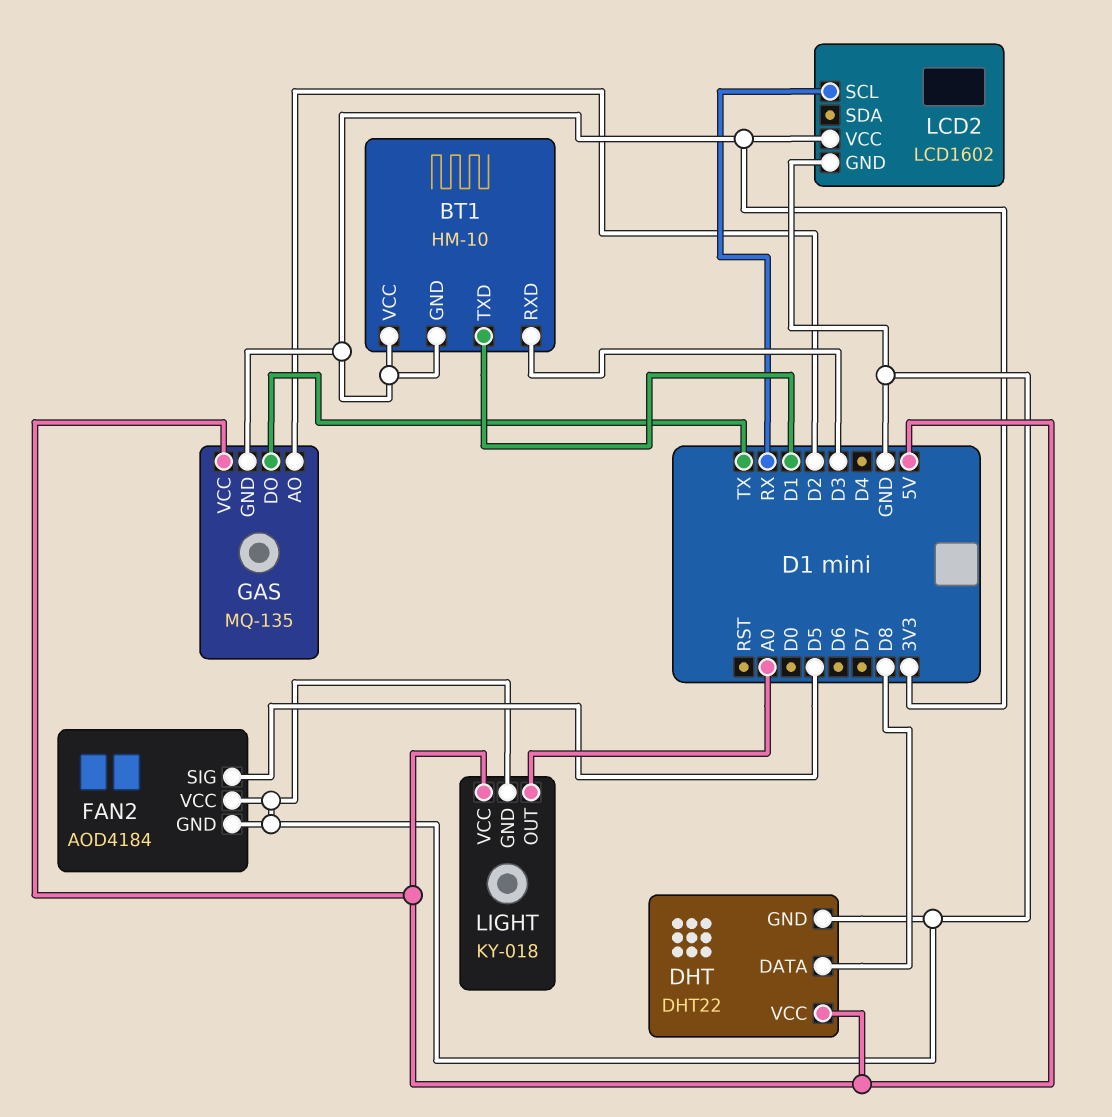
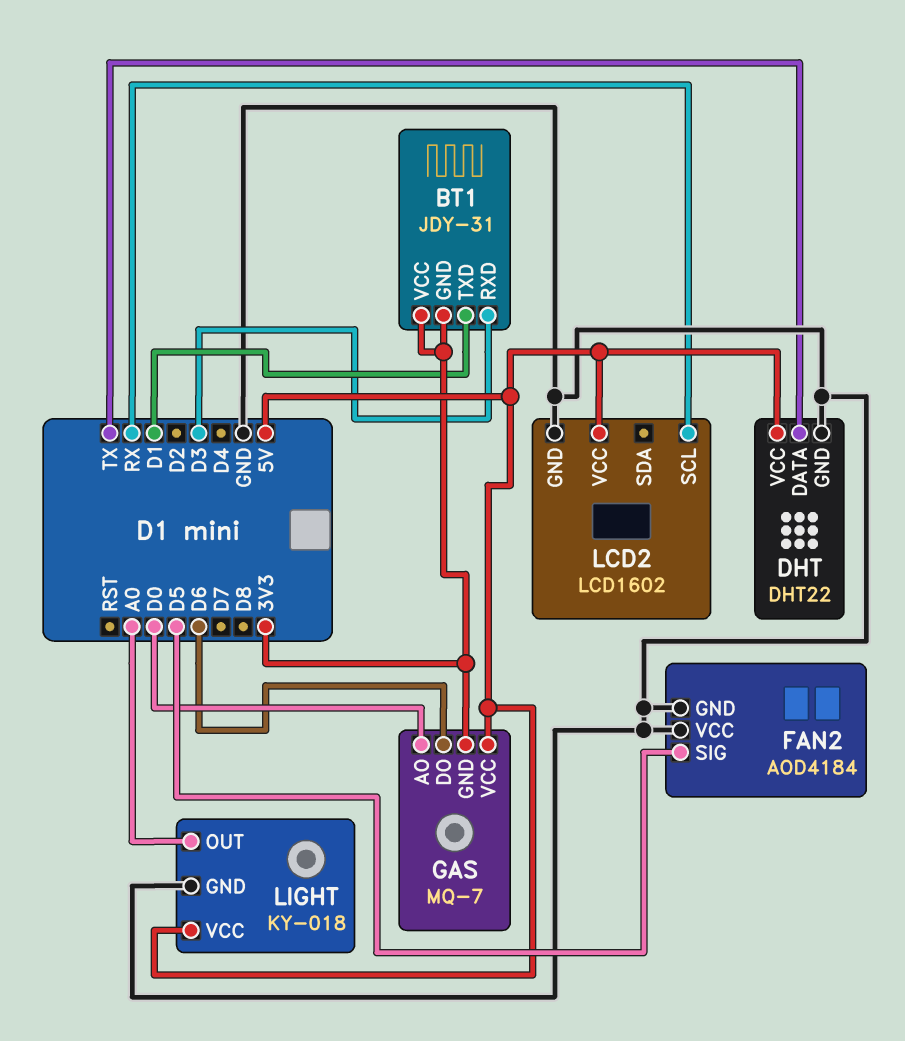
BT1: HM-10 -> JDY-31
DHT pin DATA: D8 -> TX
GAS: MQ-135 -> MQ-7
GAS pin AO: D2 -> D0
GAS pin DO: TX -> D6
LCD2 pin VCC: 3V3 -> 5V

